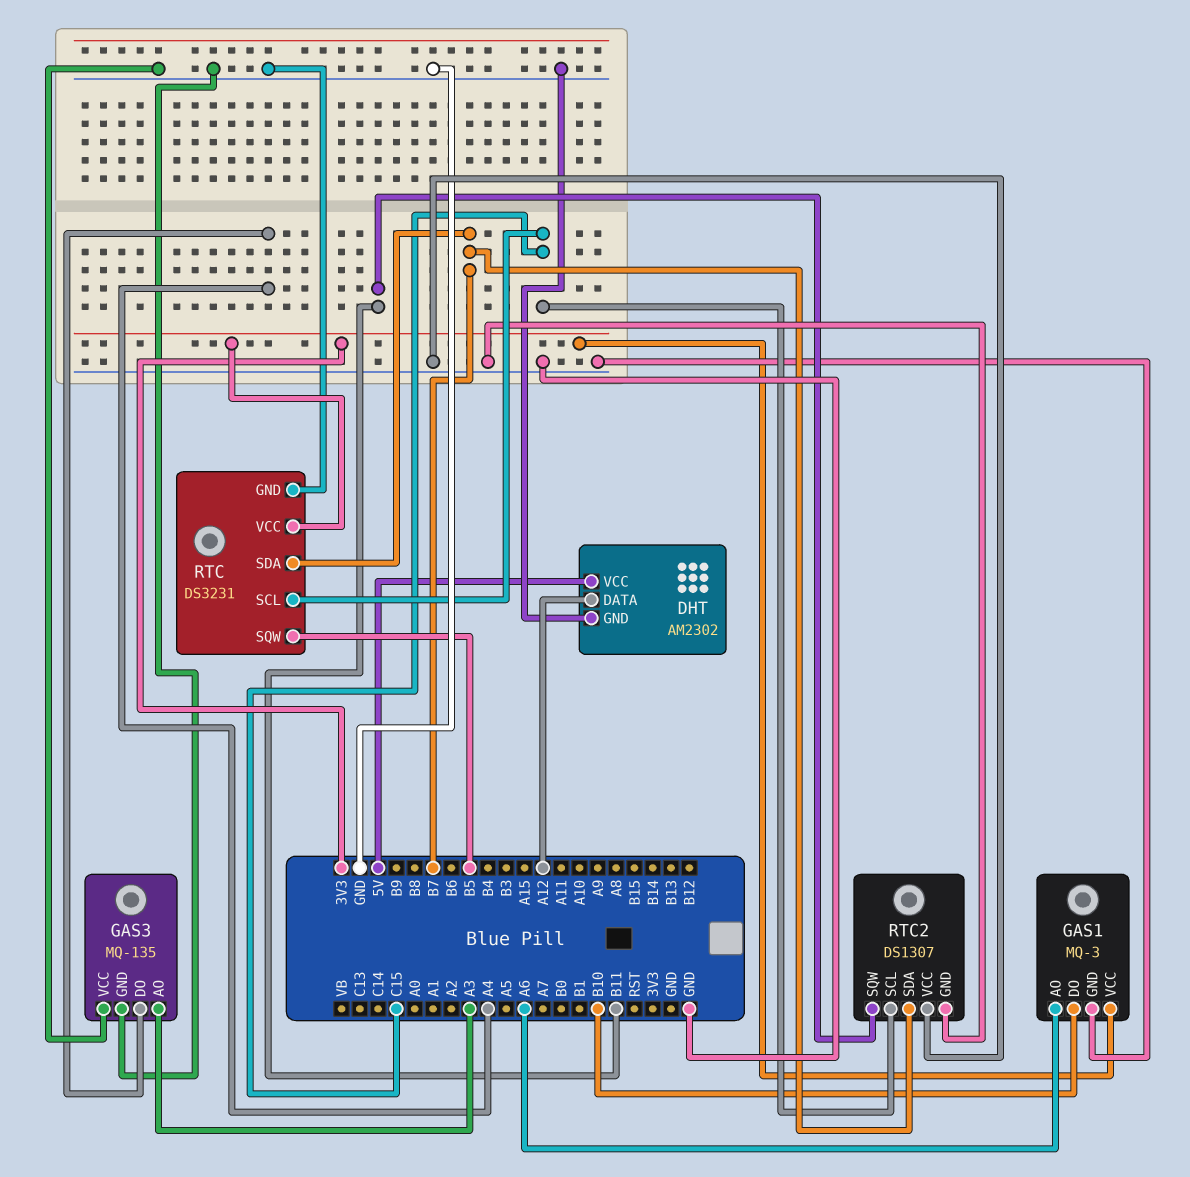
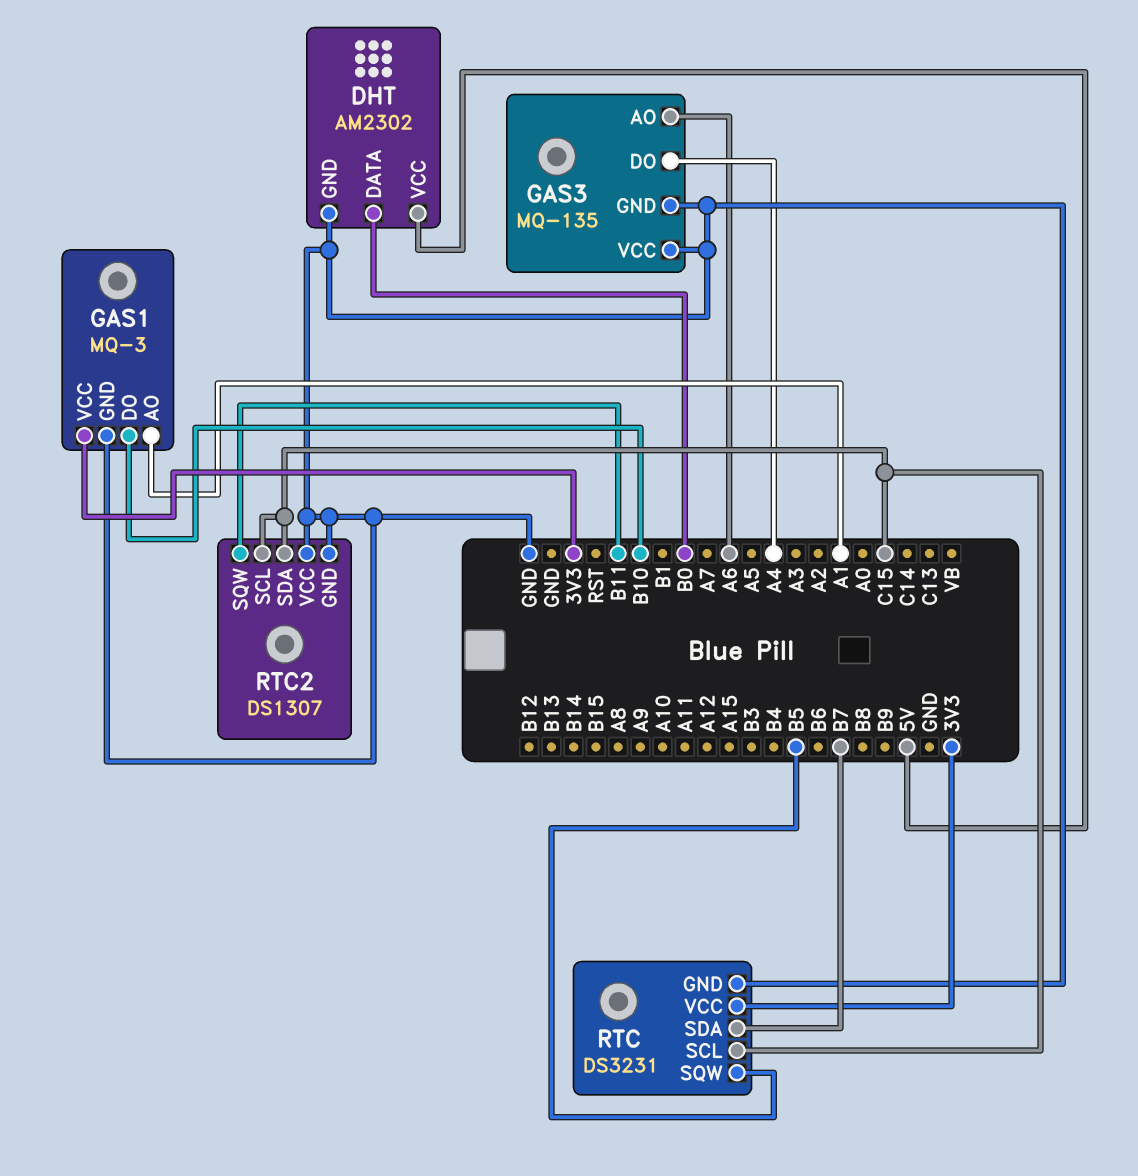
DHT pin DATA: A12 -> B0
GAS1 pin AO: A6 -> A1
GAS3 pin AO: A3 -> A6
RTC2 pin SDA: B7 -> C15

